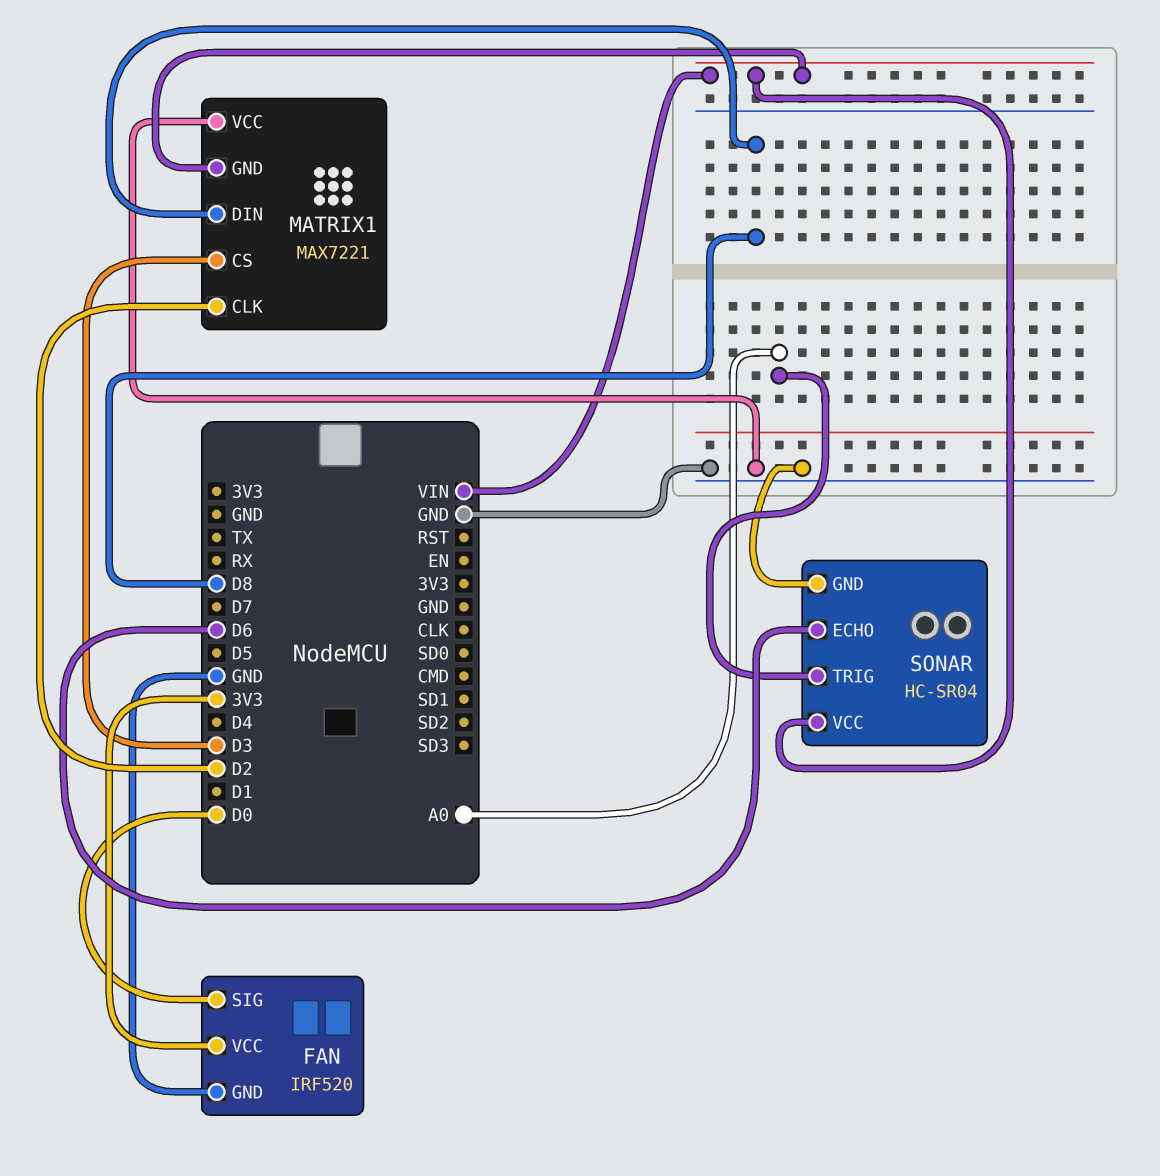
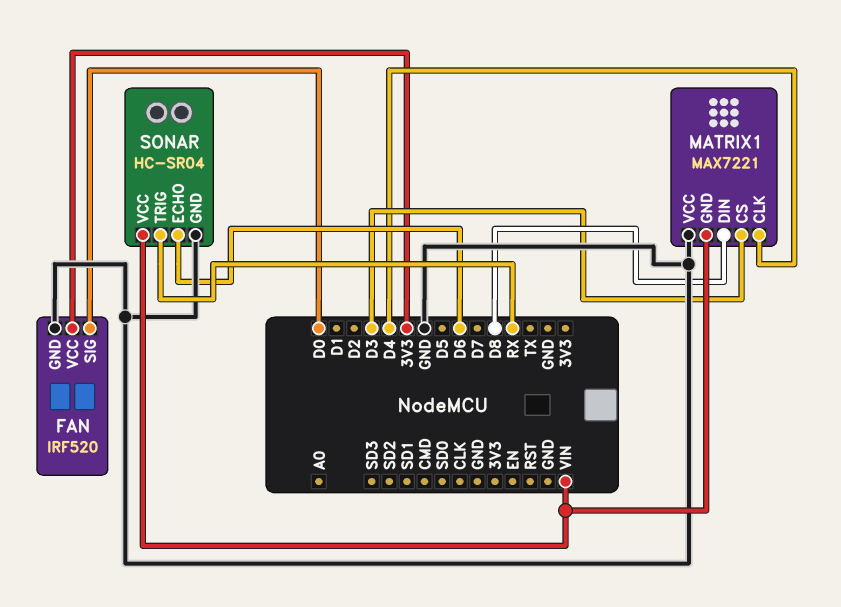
MATRIX1 pin CLK: D2 -> D4
SONAR pin TRIG: A0 -> RX

